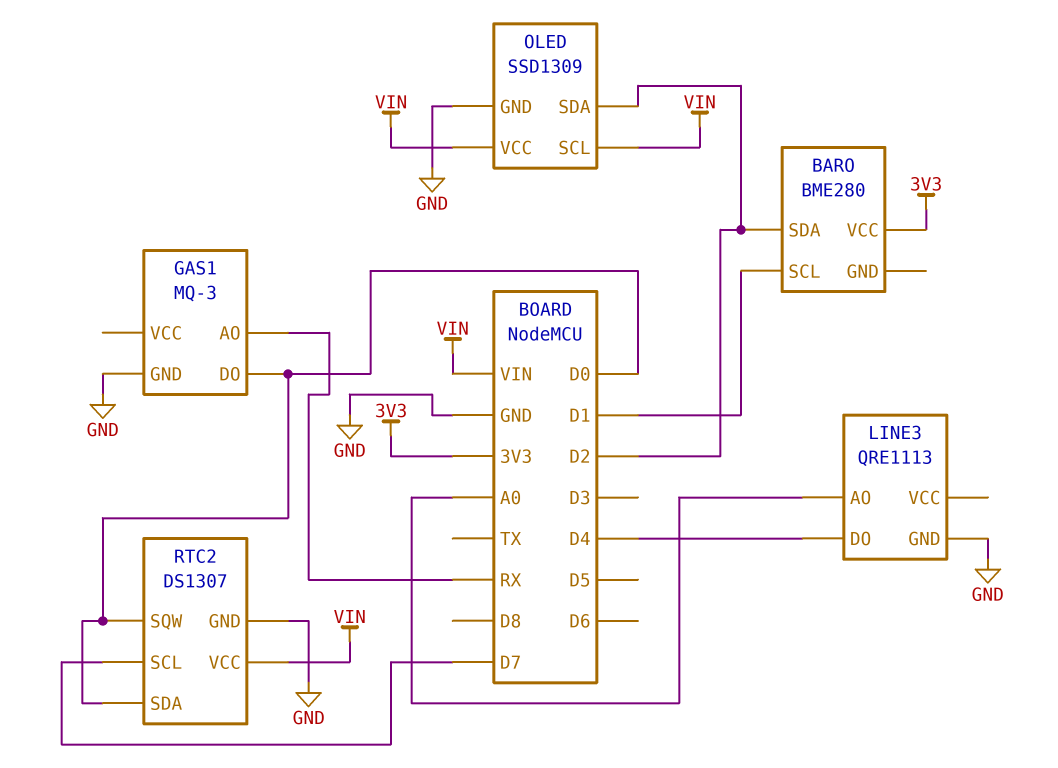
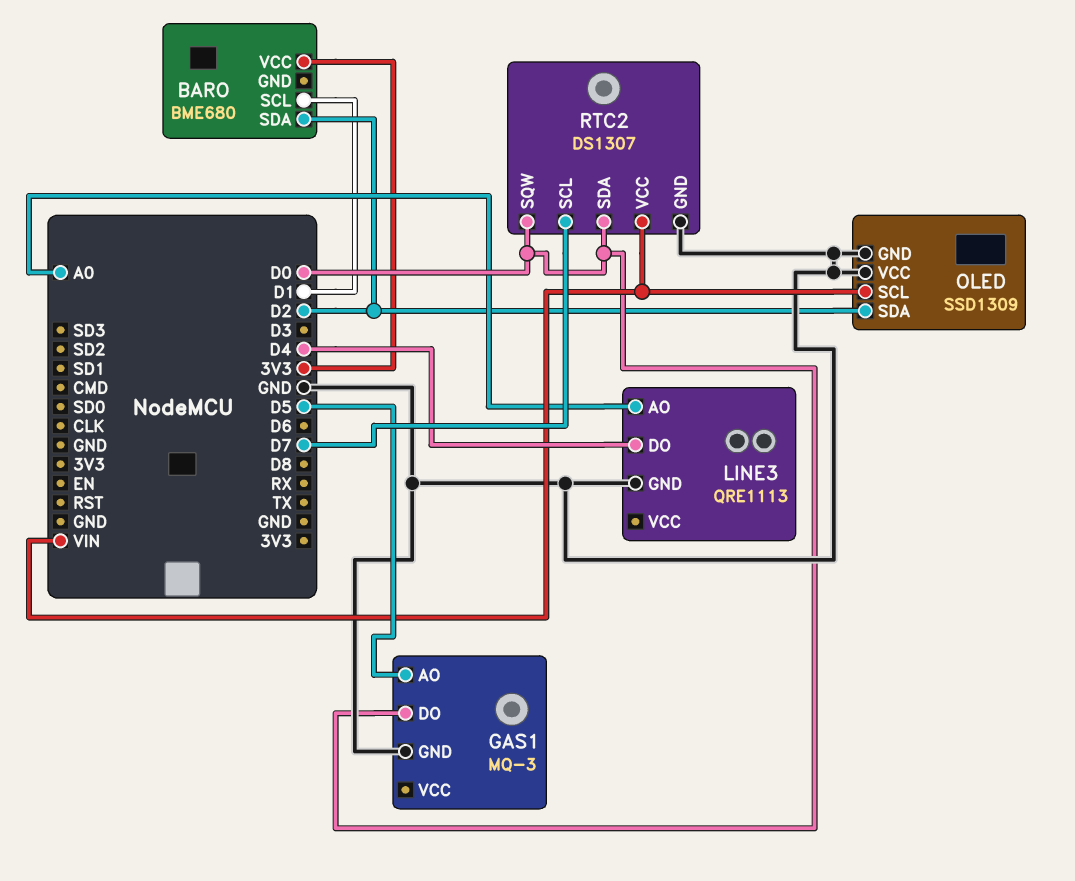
BARO: BME280 -> BME680
GAS1 pin AO: RX -> D5
OLED pin VCC: VIN -> GND

